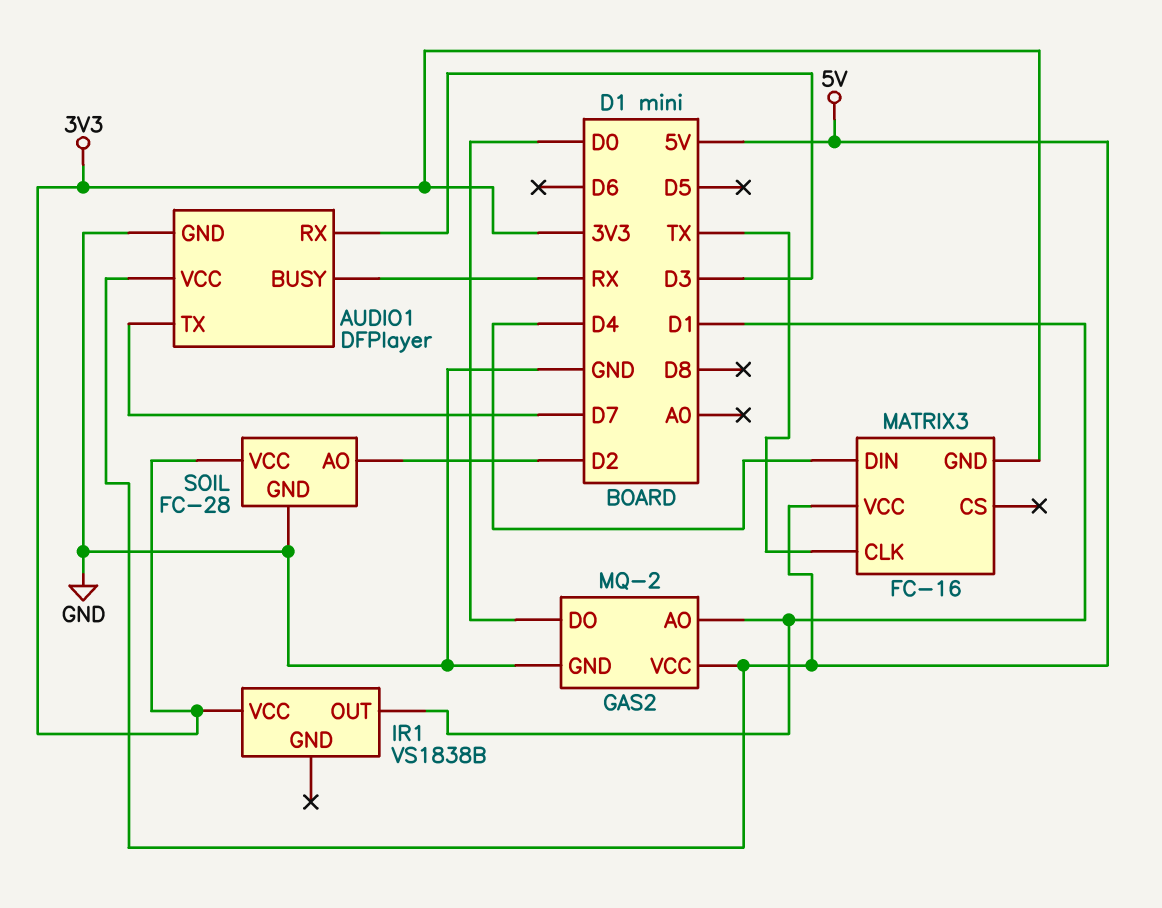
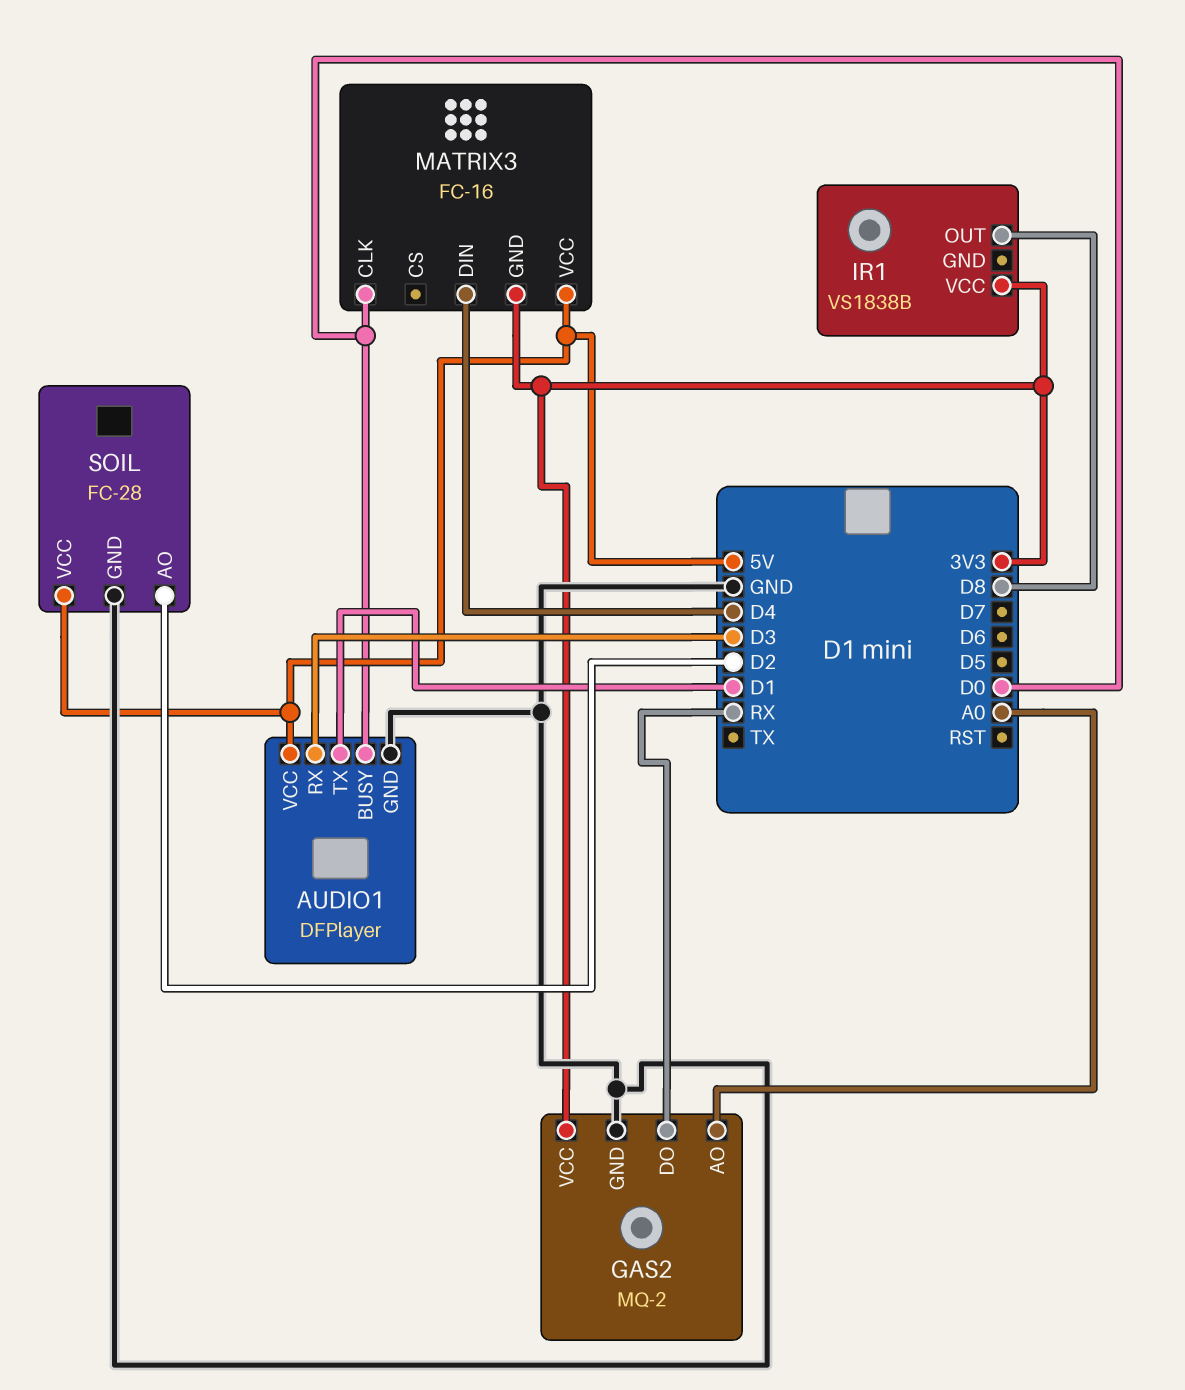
AUDIO1 pin BUSY: RX -> D0
AUDIO1 pin TX: D7 -> D1
GAS2 pin AO: D1 -> A0
GAS2 pin DO: D0 -> RX
GAS2 pin VCC: 5V -> 3V3
IR1 pin OUT: D1 -> D8
MATRIX3 pin CLK: TX -> D0
SOIL pin VCC: 3V3 -> 5V

